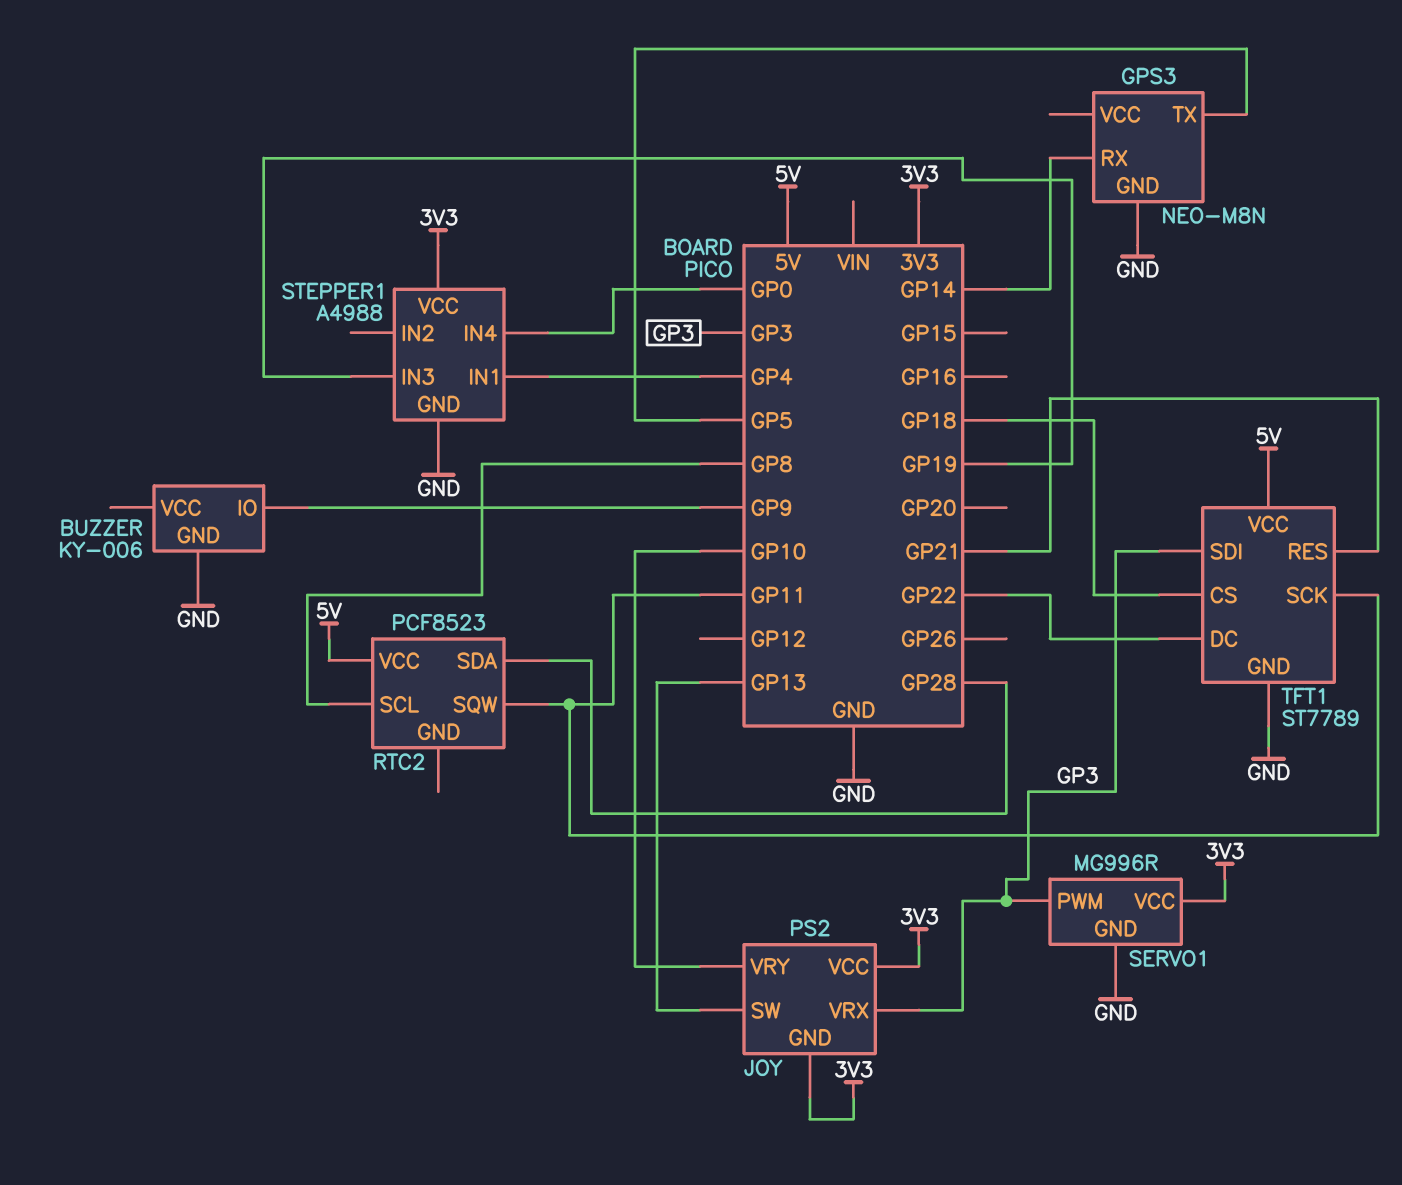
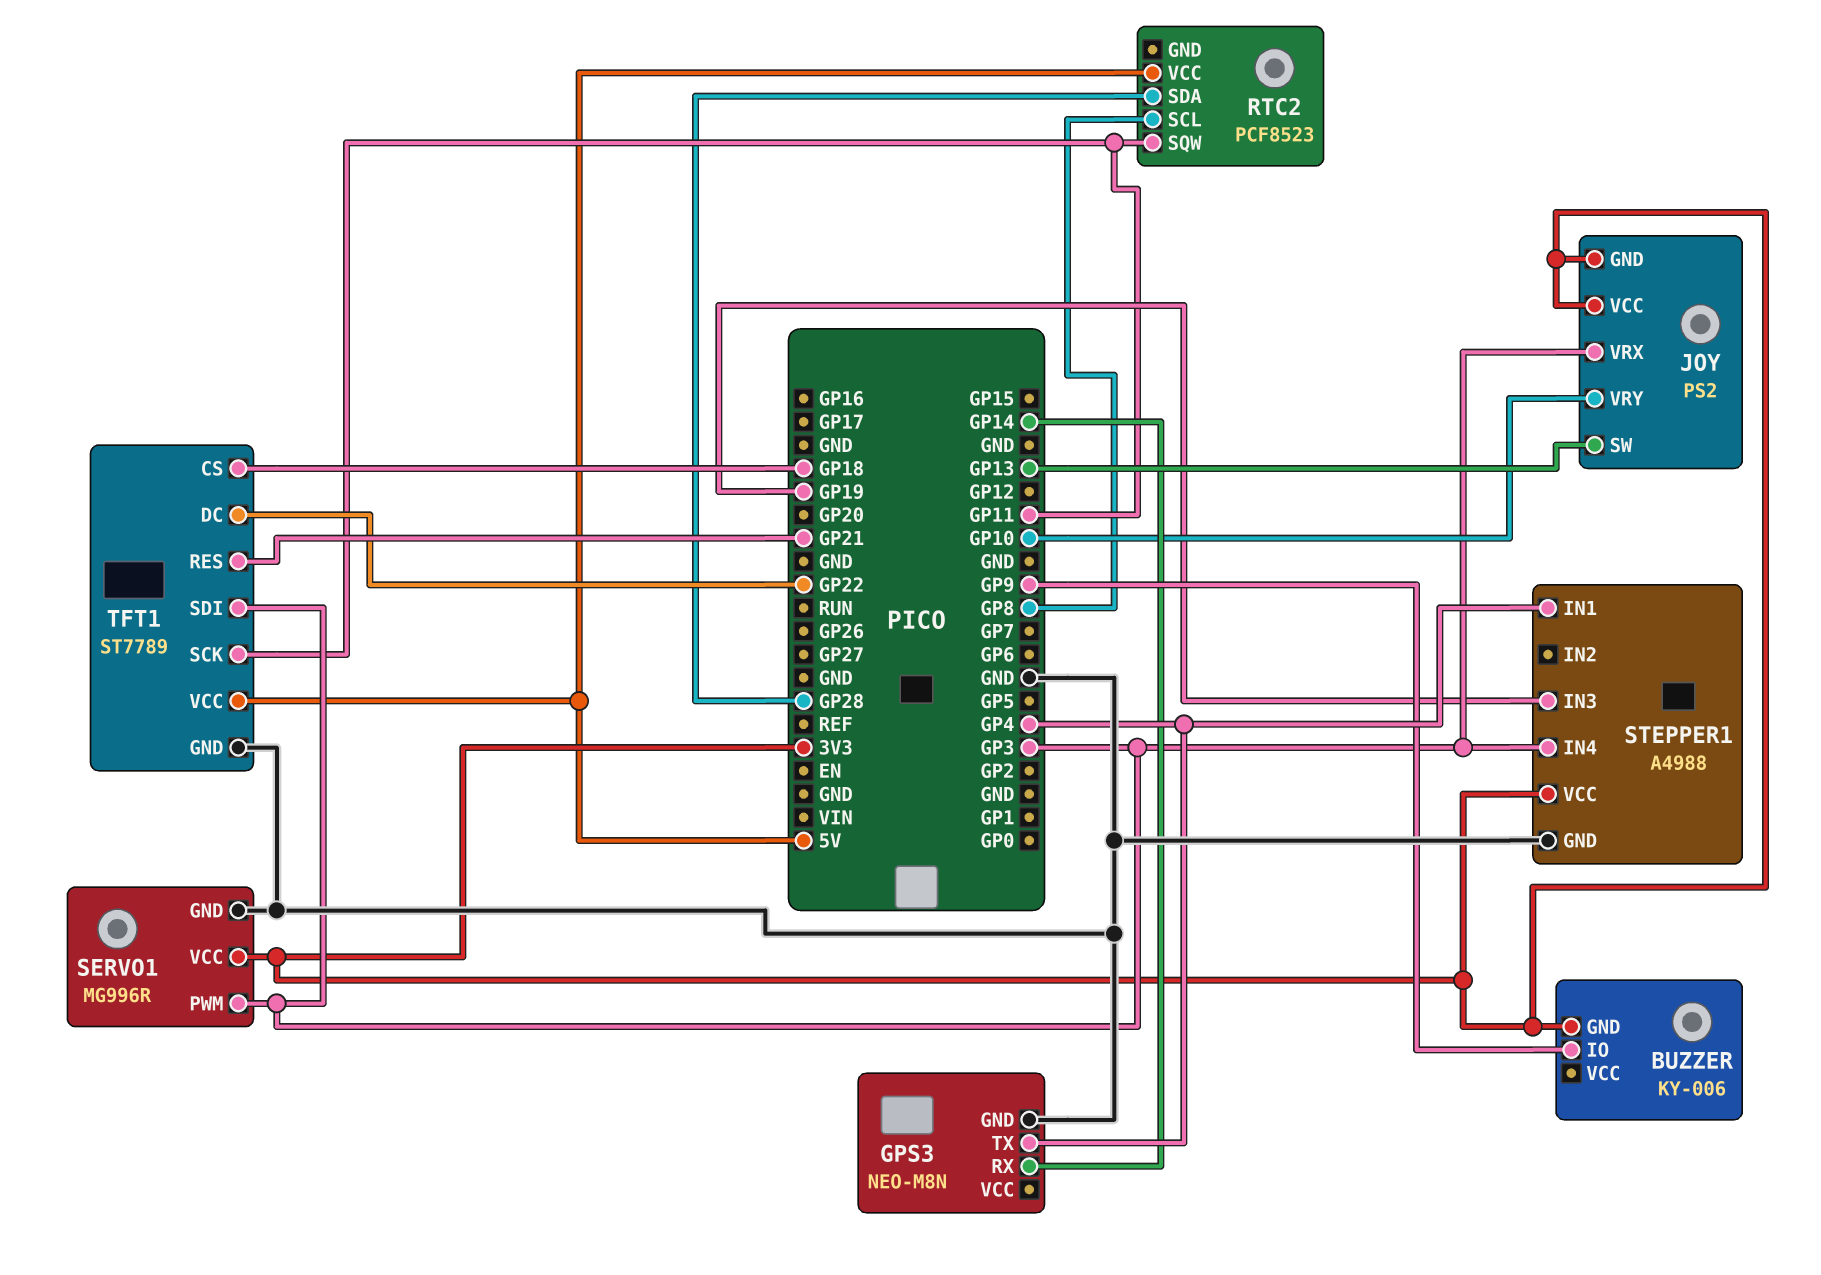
BUZZER pin GND: GND -> 3V3
GPS3 pin TX: GP5 -> GP4
STEPPER1 pin IN4: GP0 -> GP3

